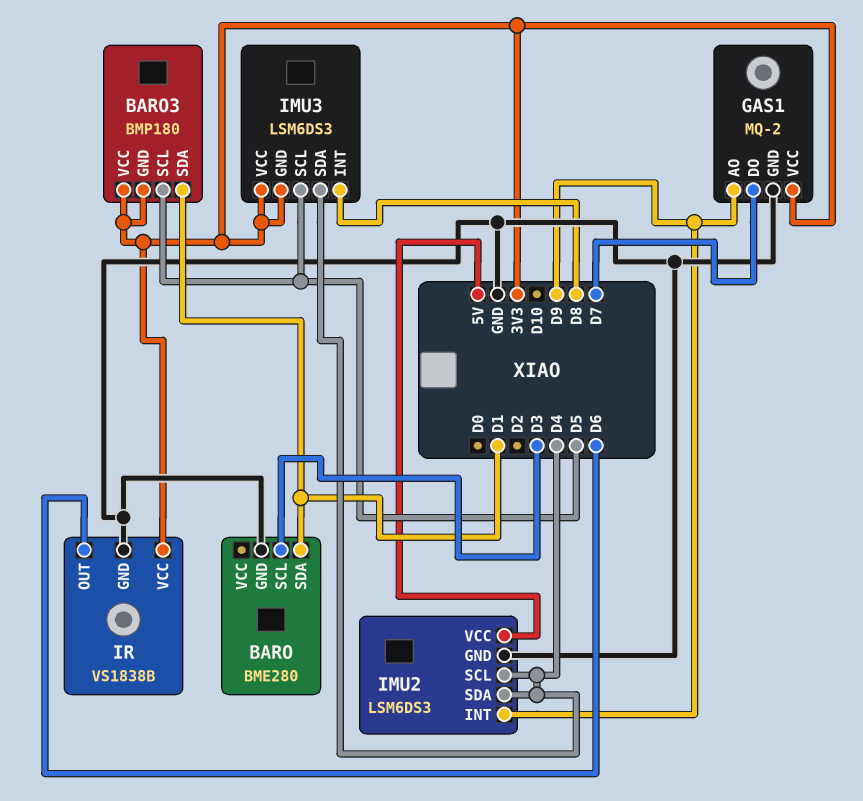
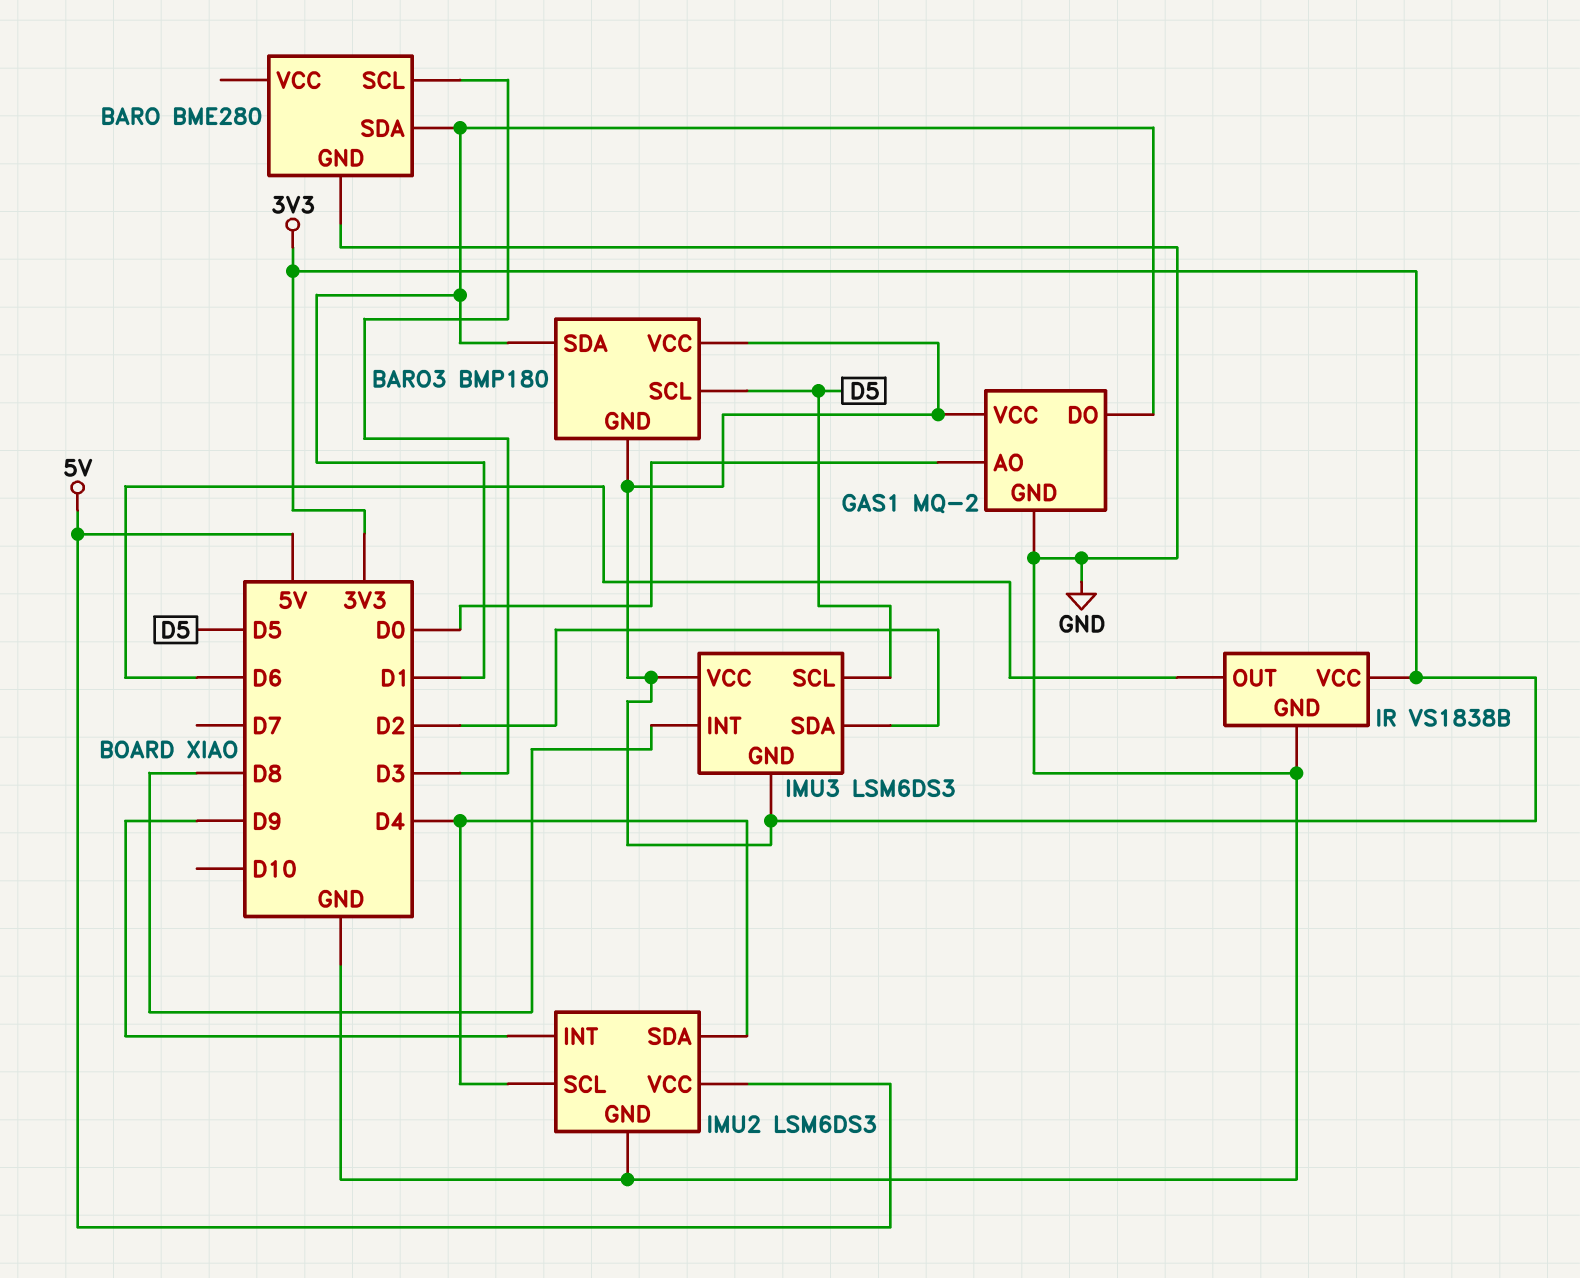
GAS1 pin AO: D9 -> D0
GAS1 pin DO: D7 -> D1
IMU3 pin SDA: D4 -> D2

